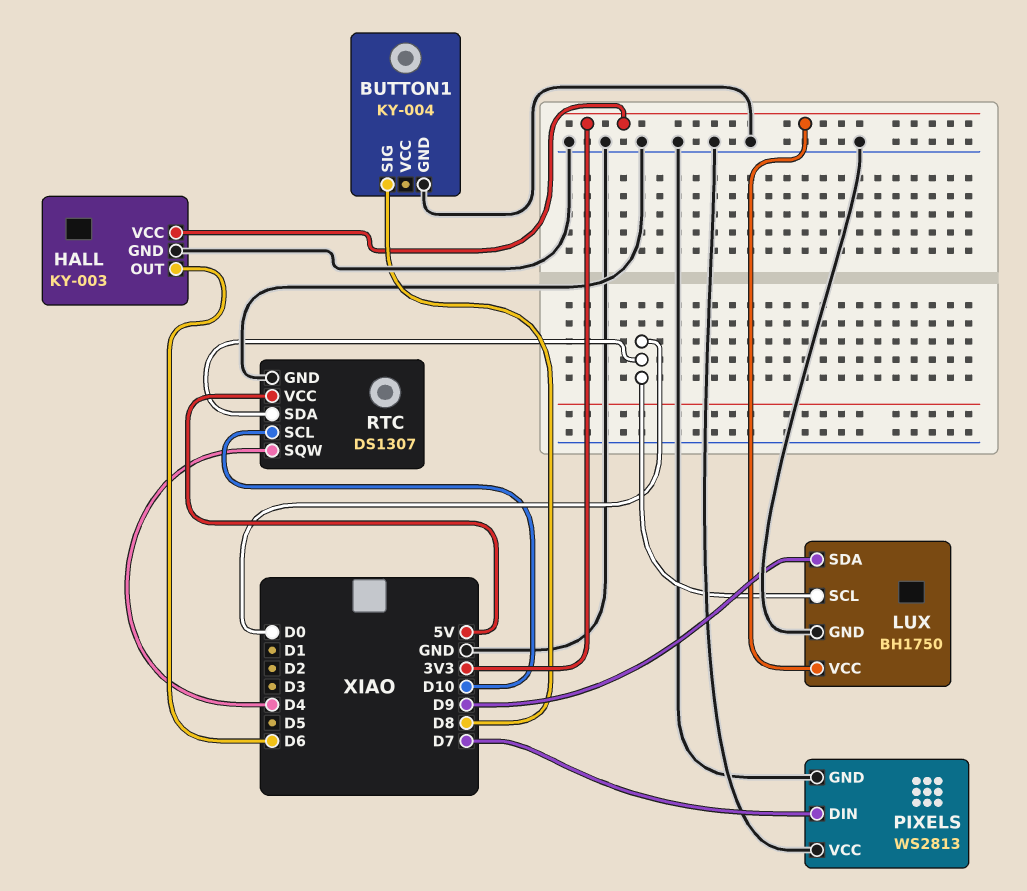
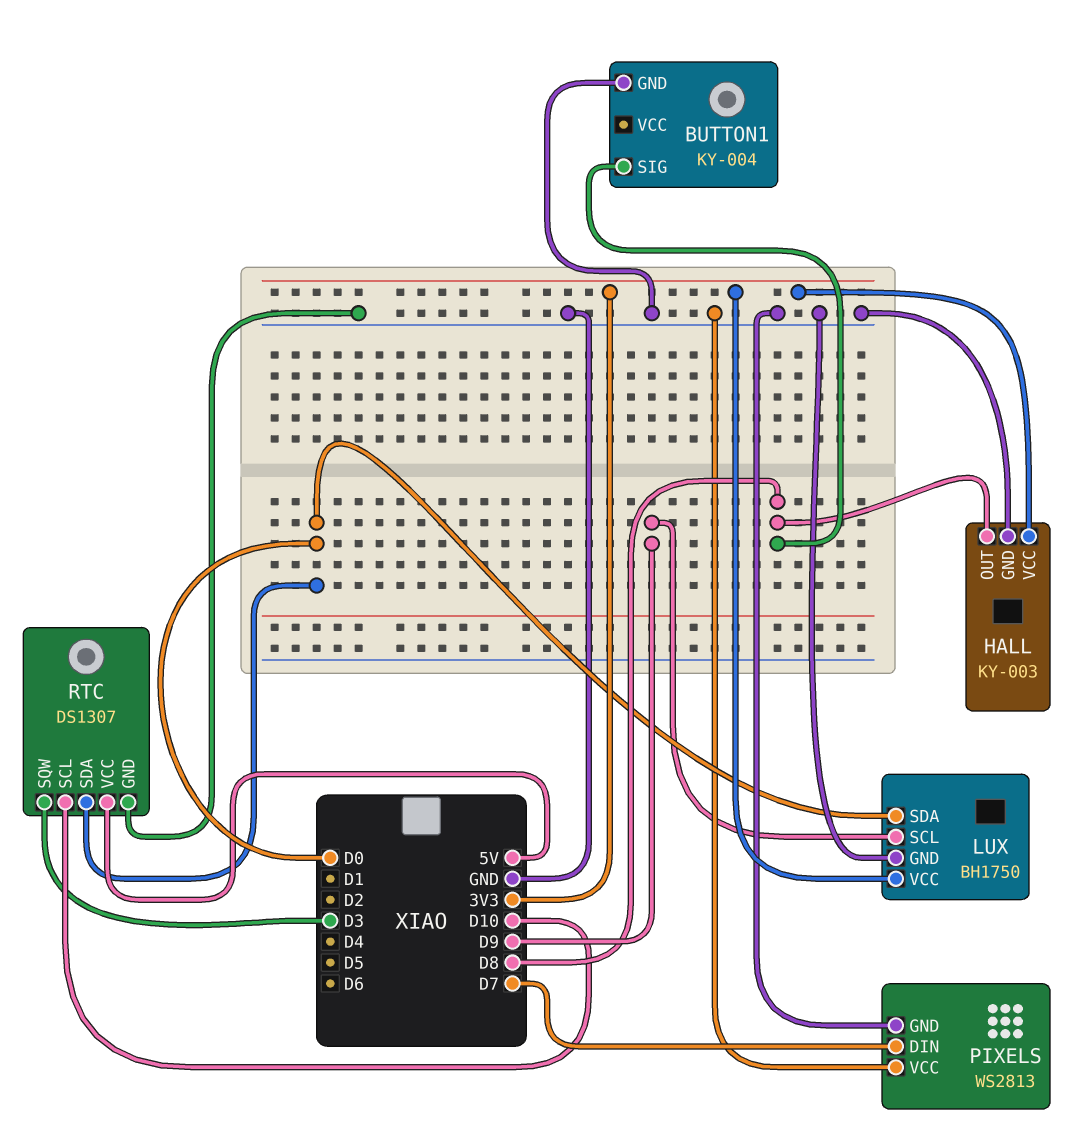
HALL pin OUT: D6 -> D8
LUX pin SCL: D0 -> D9
LUX pin SDA: D9 -> D0
RTC pin SQW: D4 -> D3

